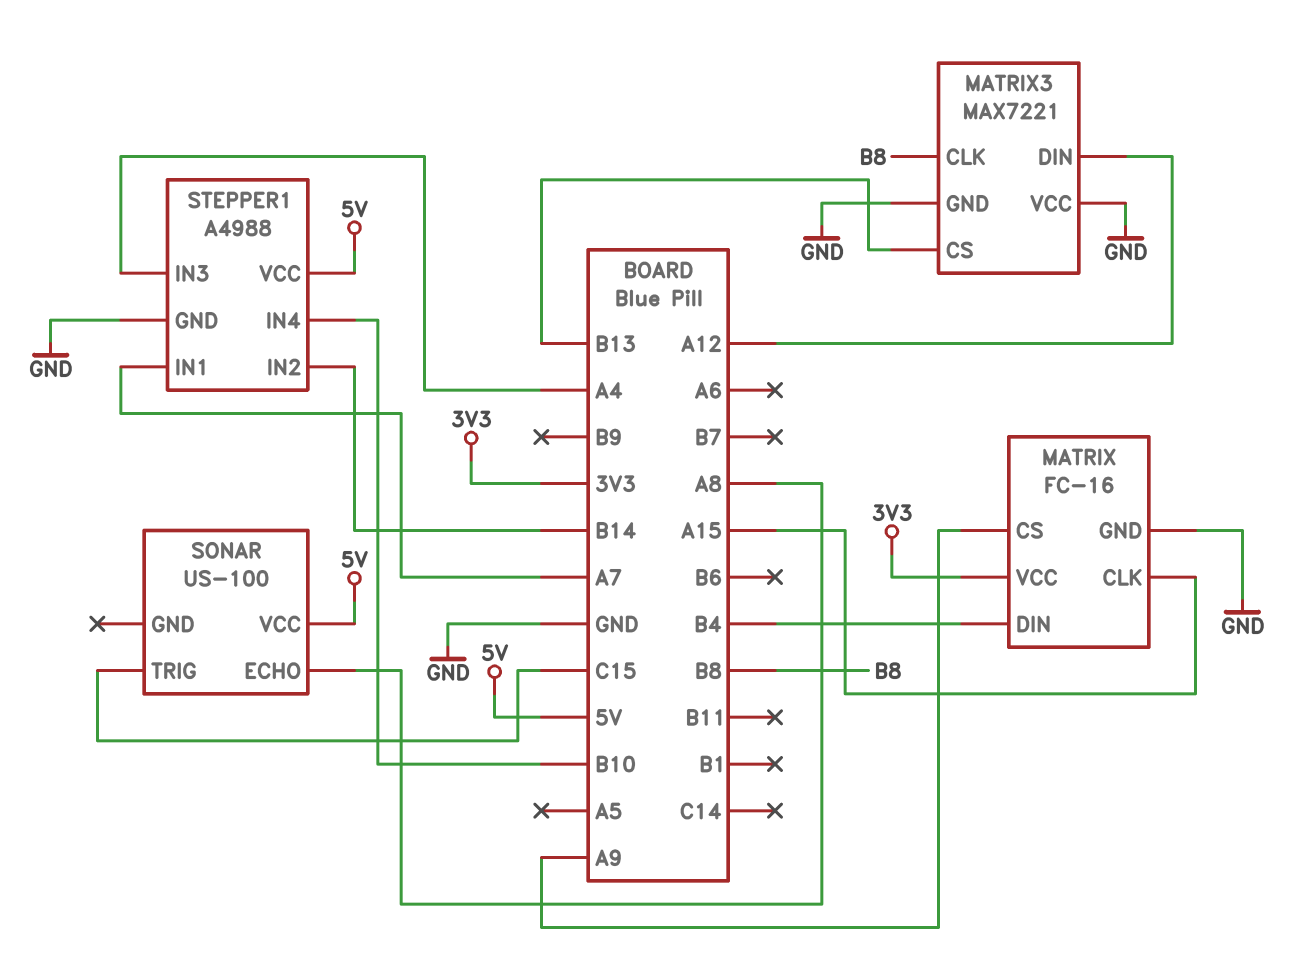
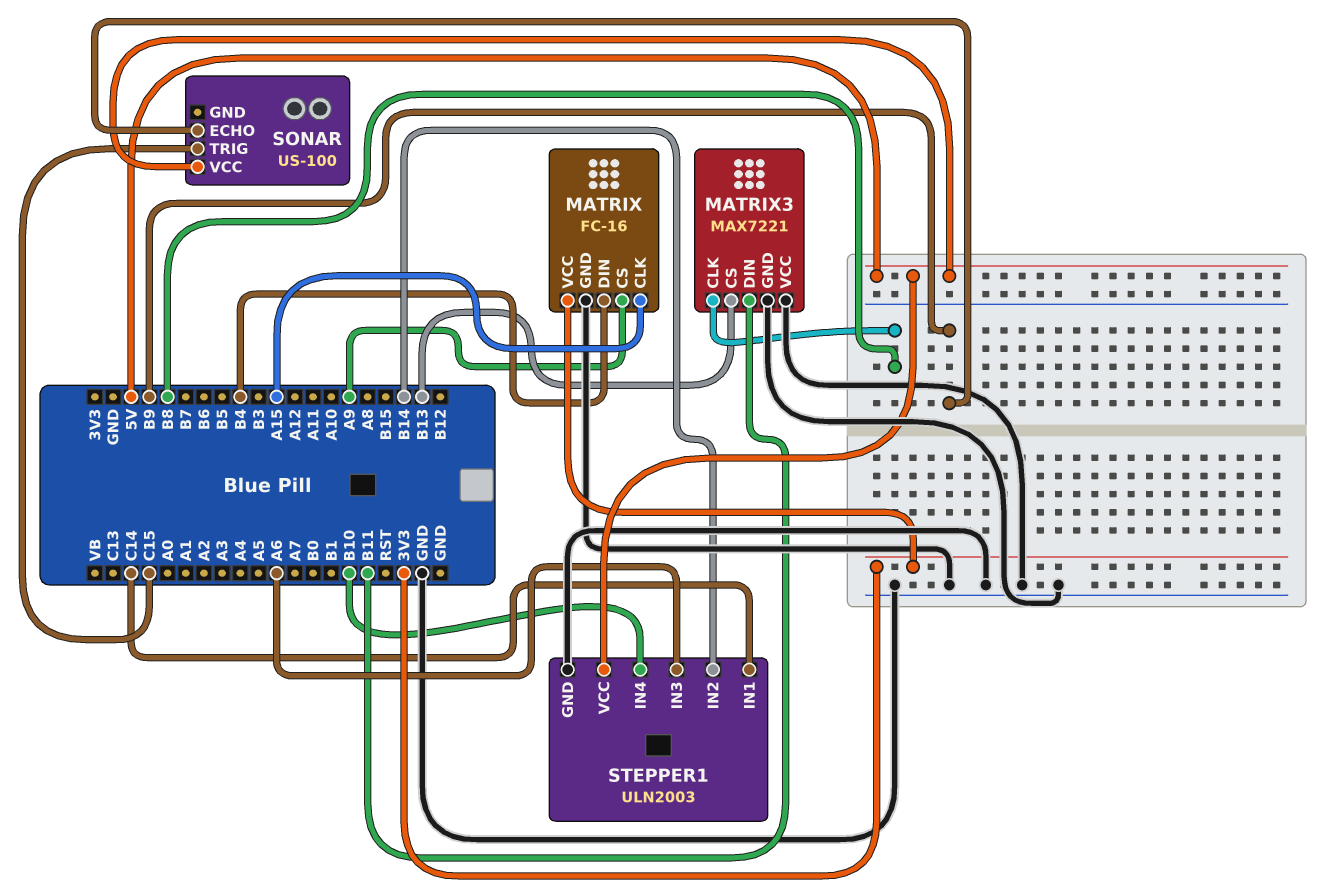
MATRIX3 pin DIN: A12 -> B11
SONAR pin ECHO: A8 -> B9
STEPPER1: A4988 -> ULN2003
STEPPER1 pin IN1: A7 -> C14
STEPPER1 pin IN3: A4 -> A6

